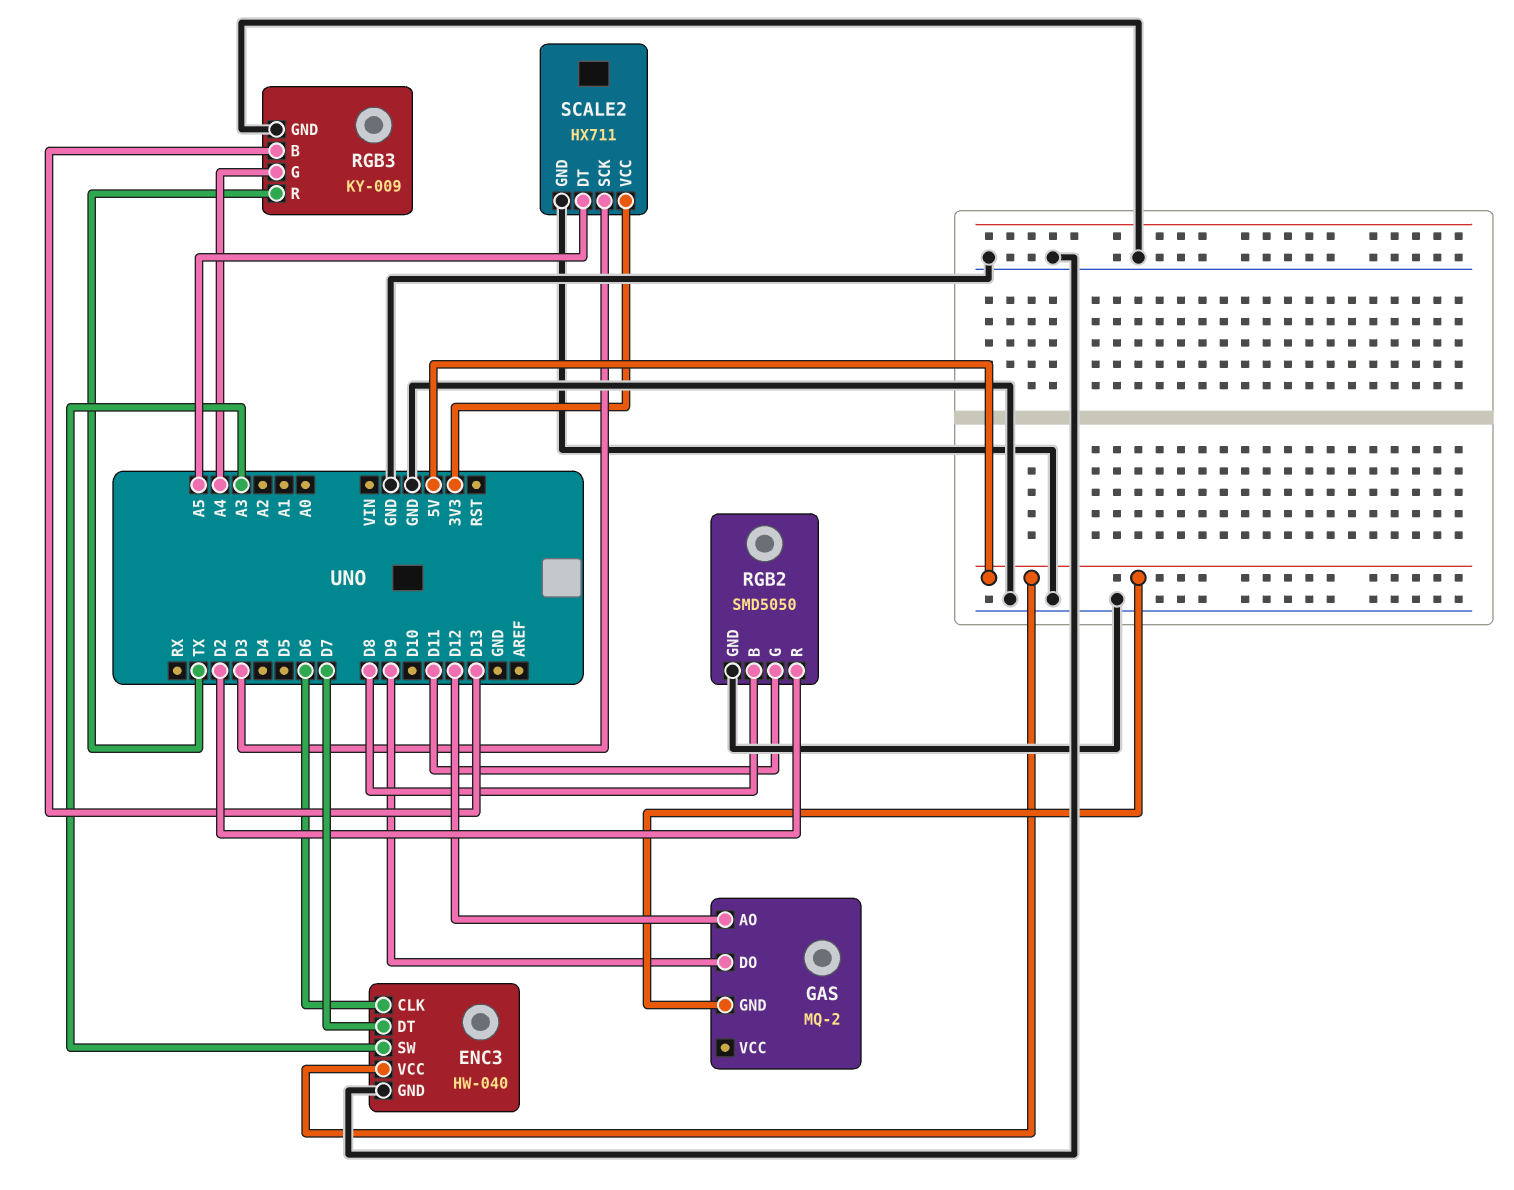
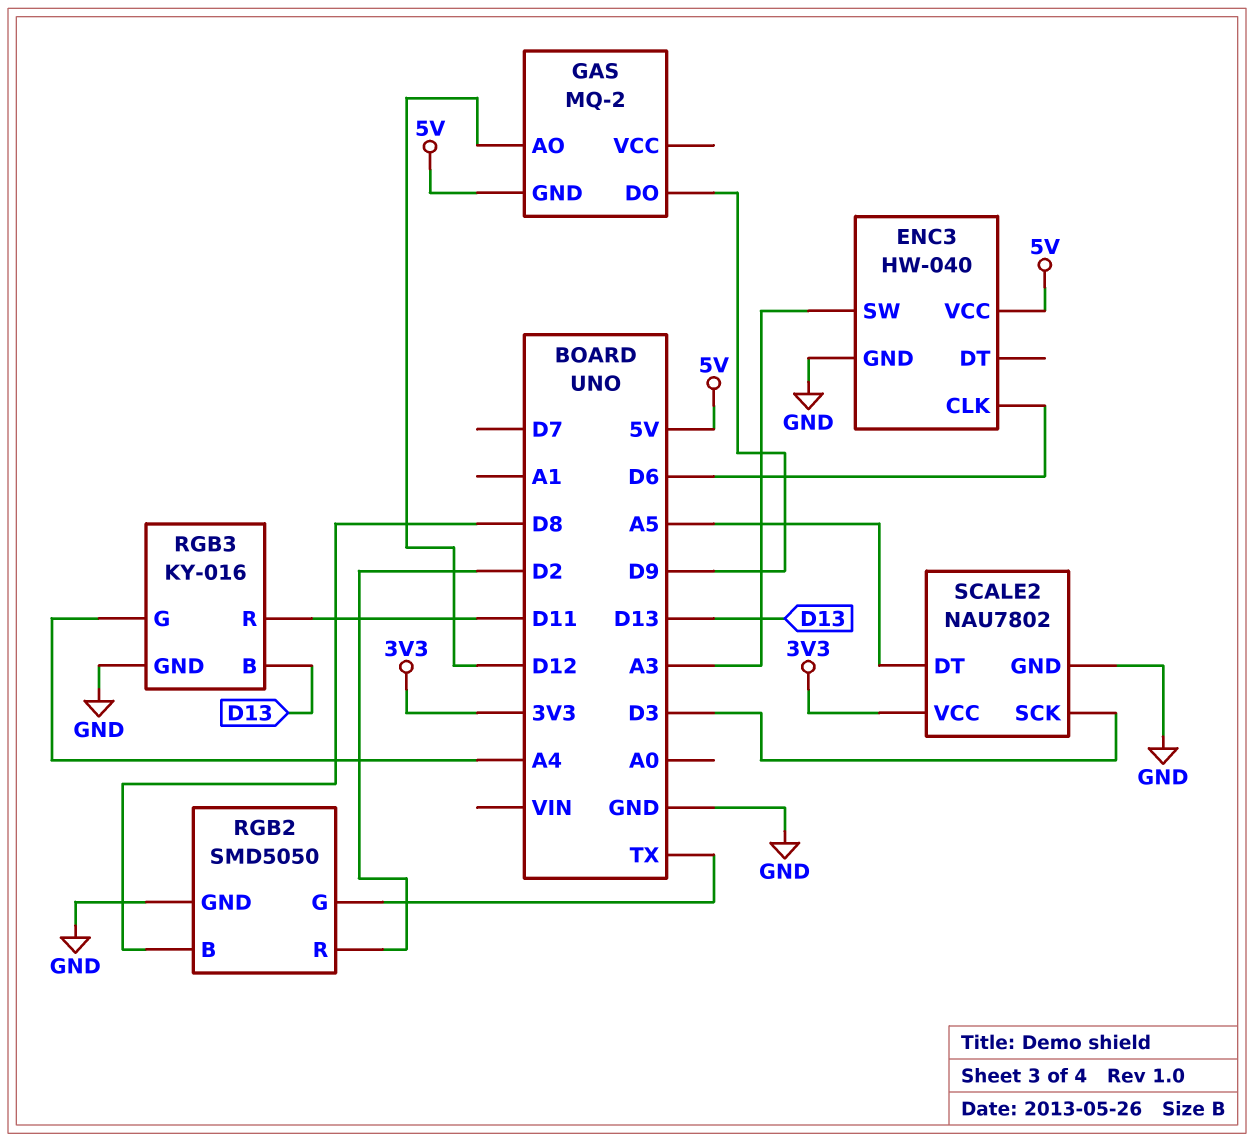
ENC3 pin DT: D7 -> none
RGB2 pin G: D11 -> TX
RGB3: KY-009 -> KY-016
RGB3 pin R: TX -> D11
SCALE2: HX711 -> NAU7802

